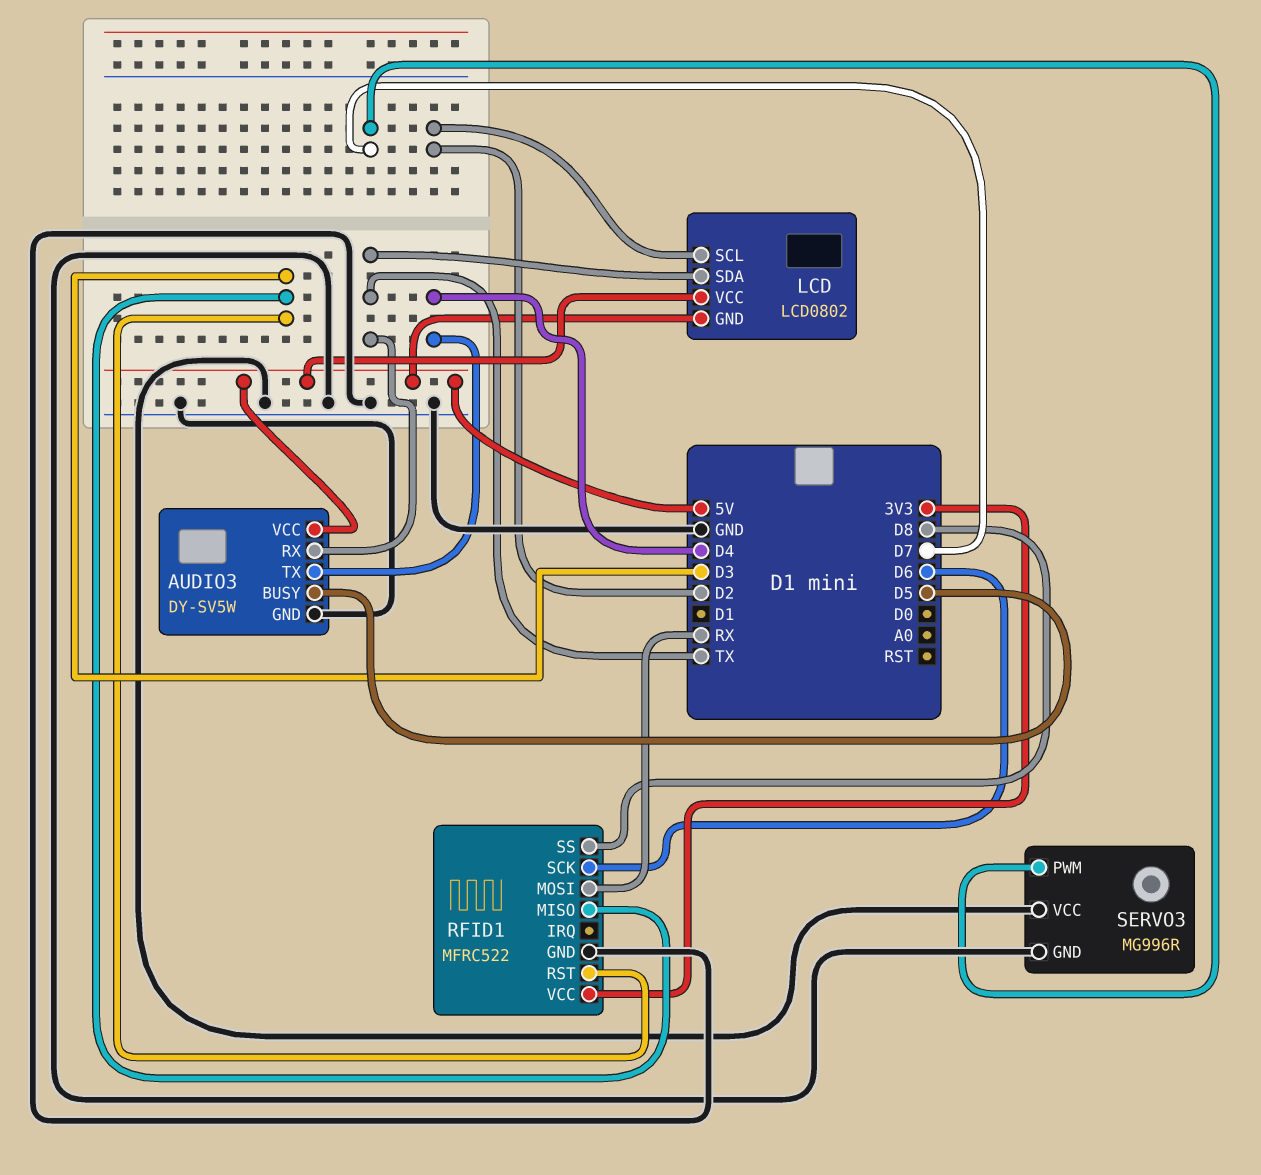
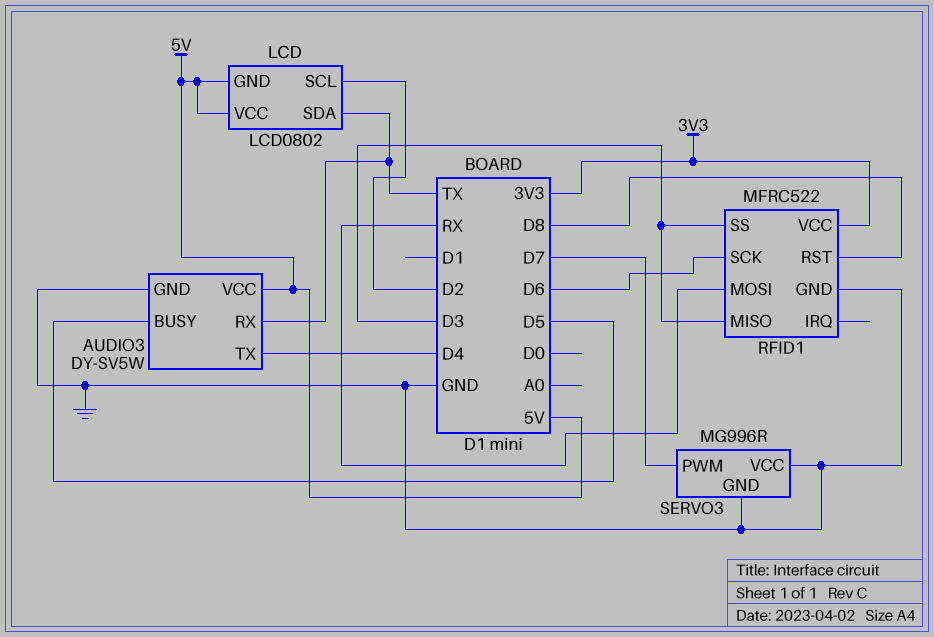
RFID1 pin RST: D3 -> D8
RFID1 pin SS: D8 -> D3

